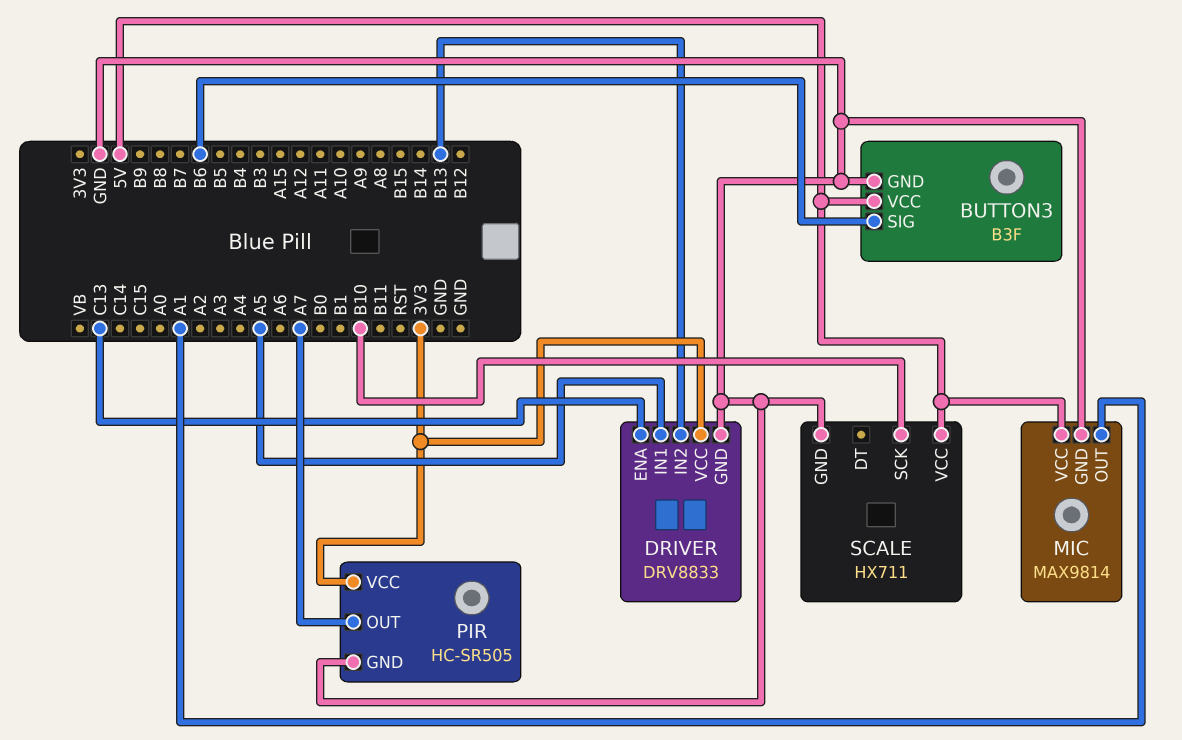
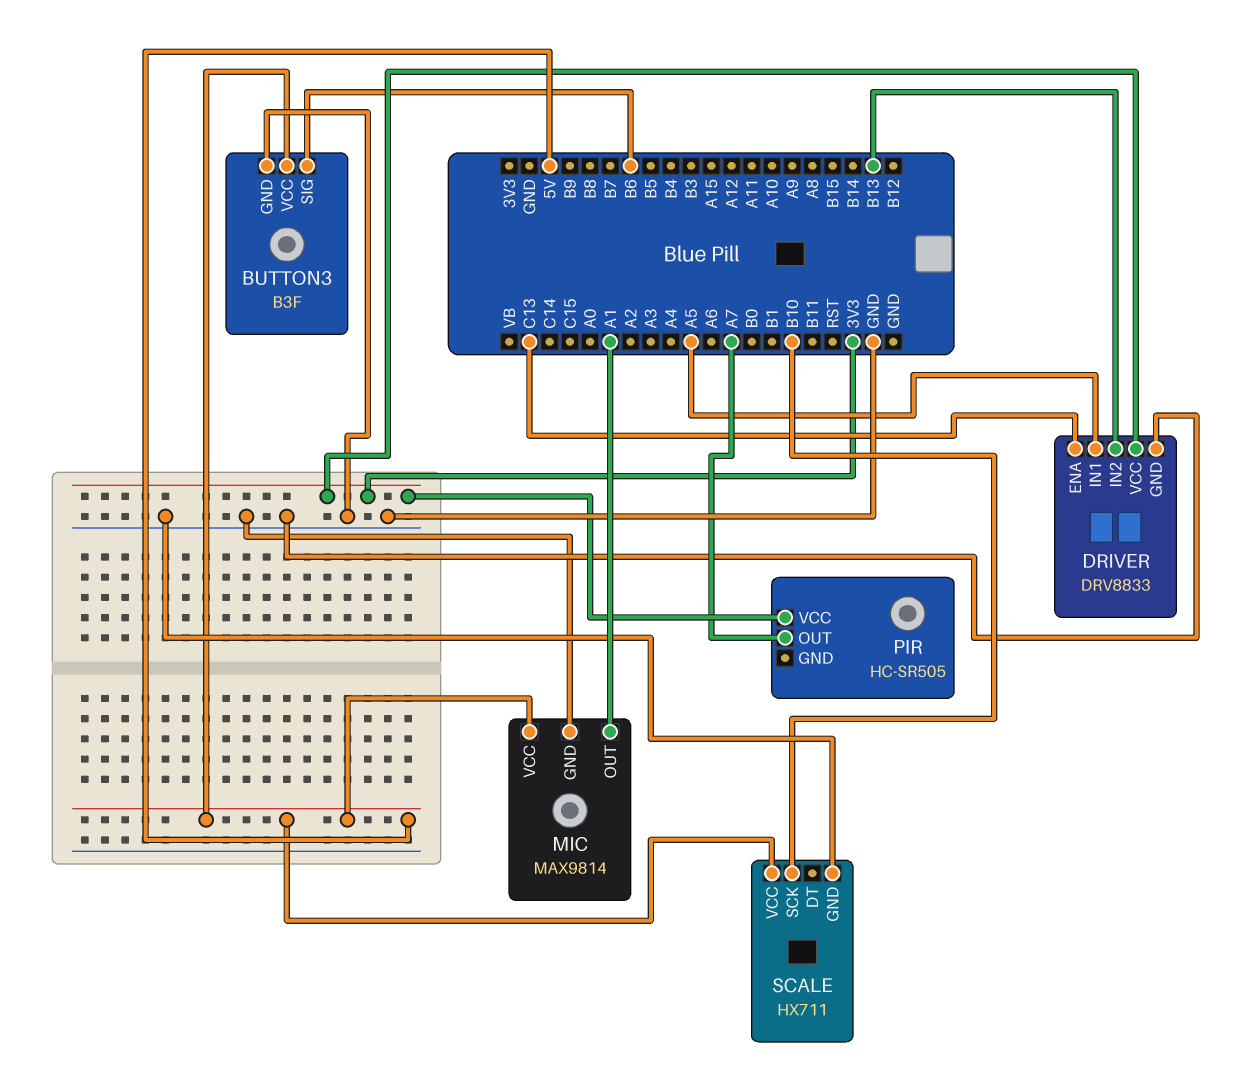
PIR pin GND: GND -> none

